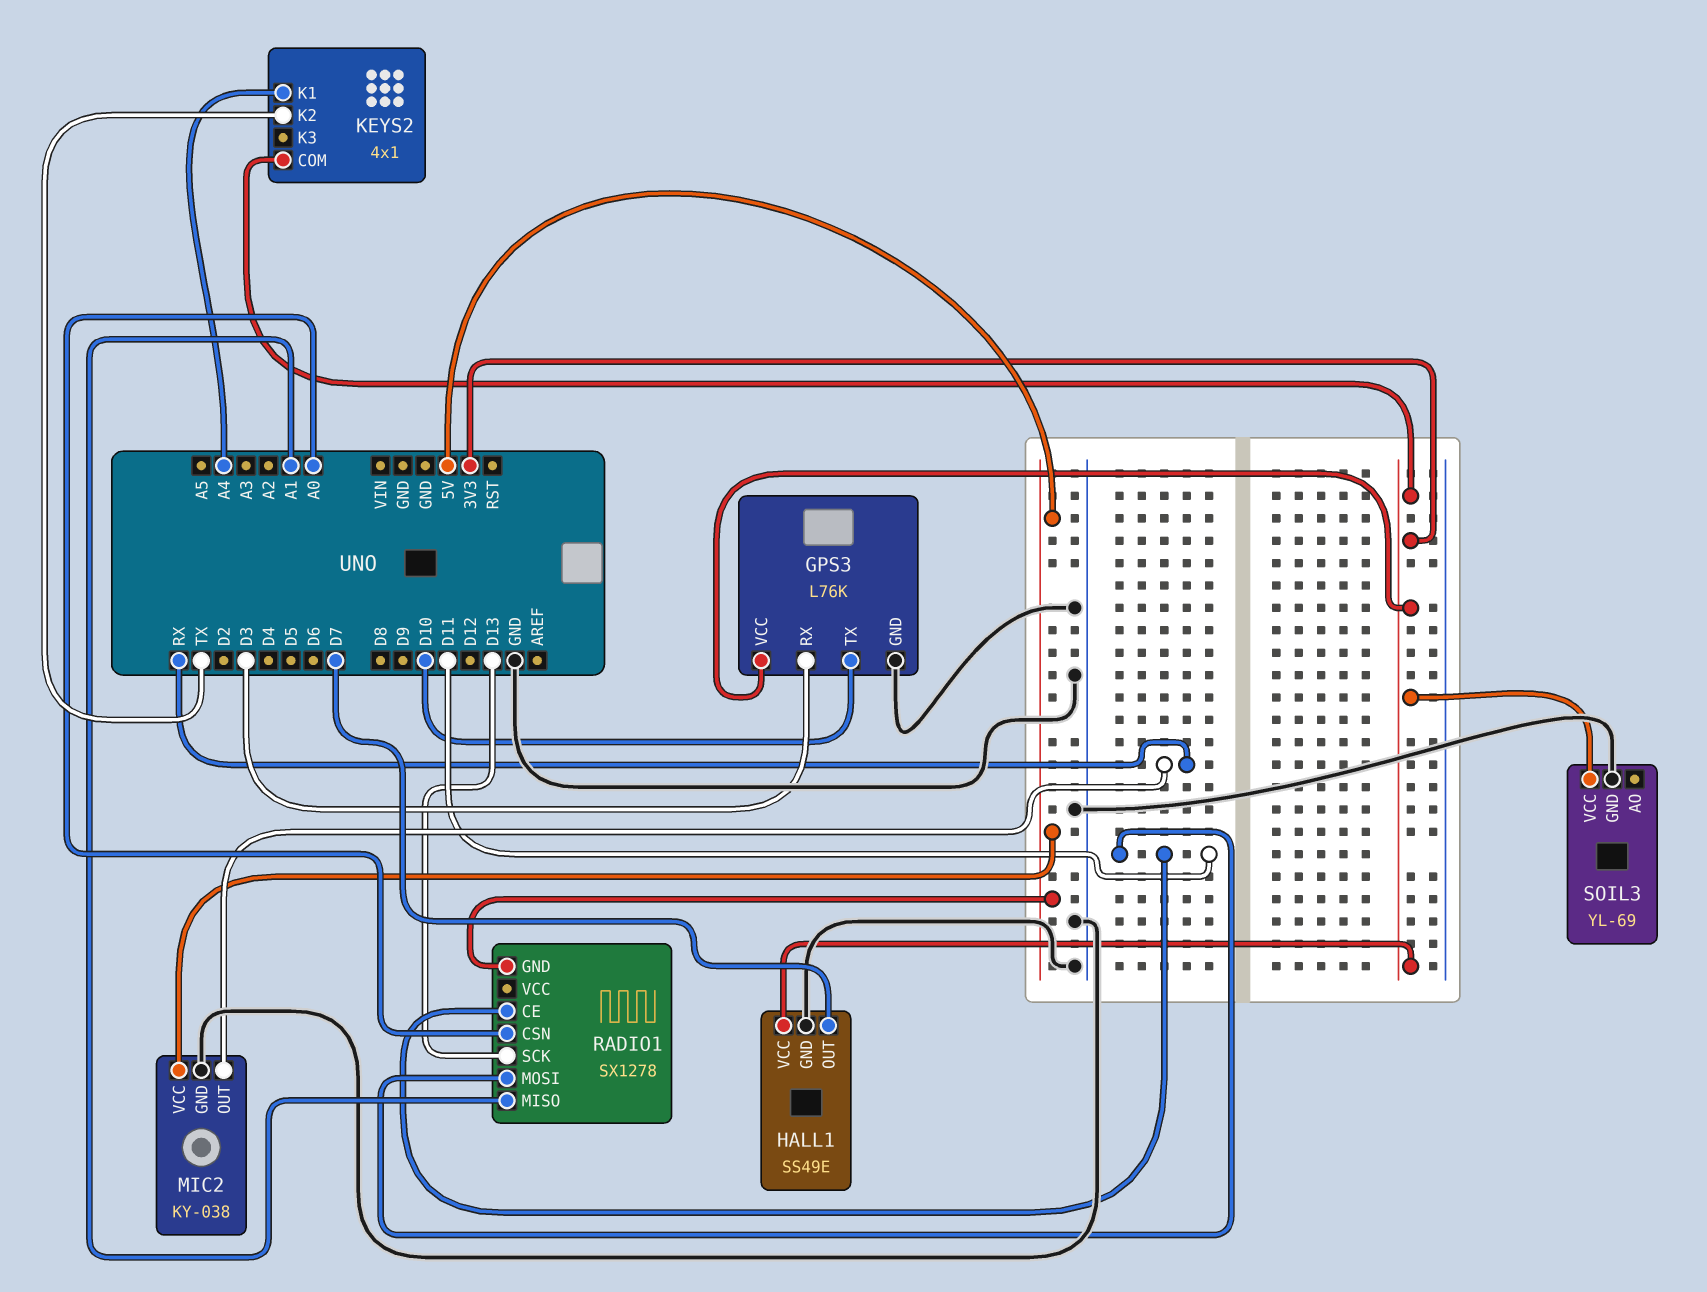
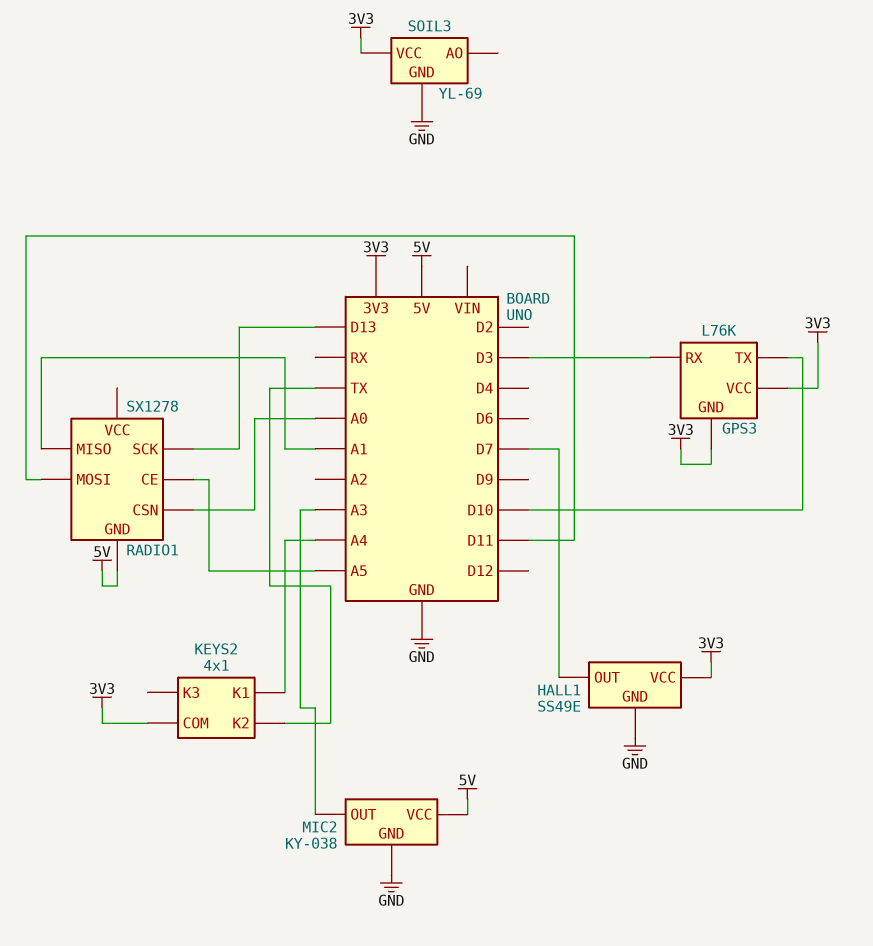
GPS3 pin GND: GND -> 3V3
MIC2 pin OUT: RX -> A3
RADIO1 pin CE: D11 -> A5

